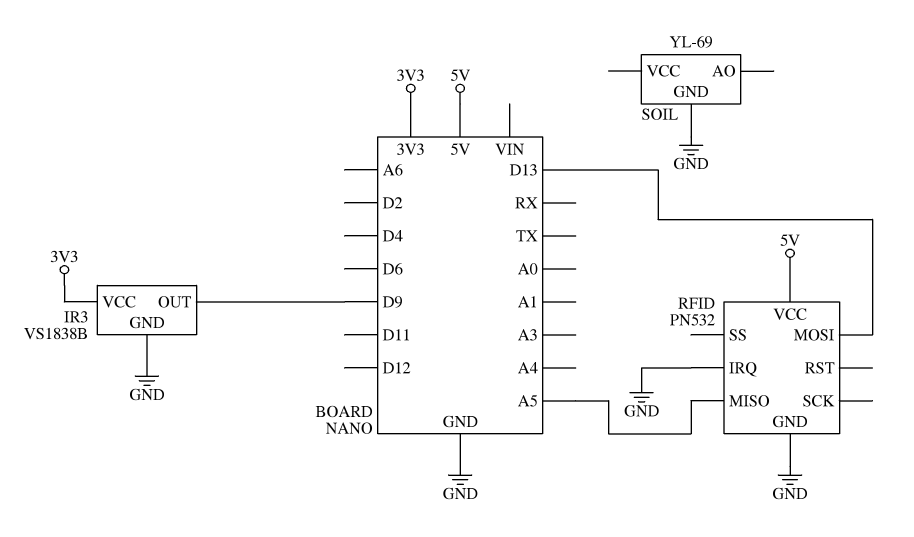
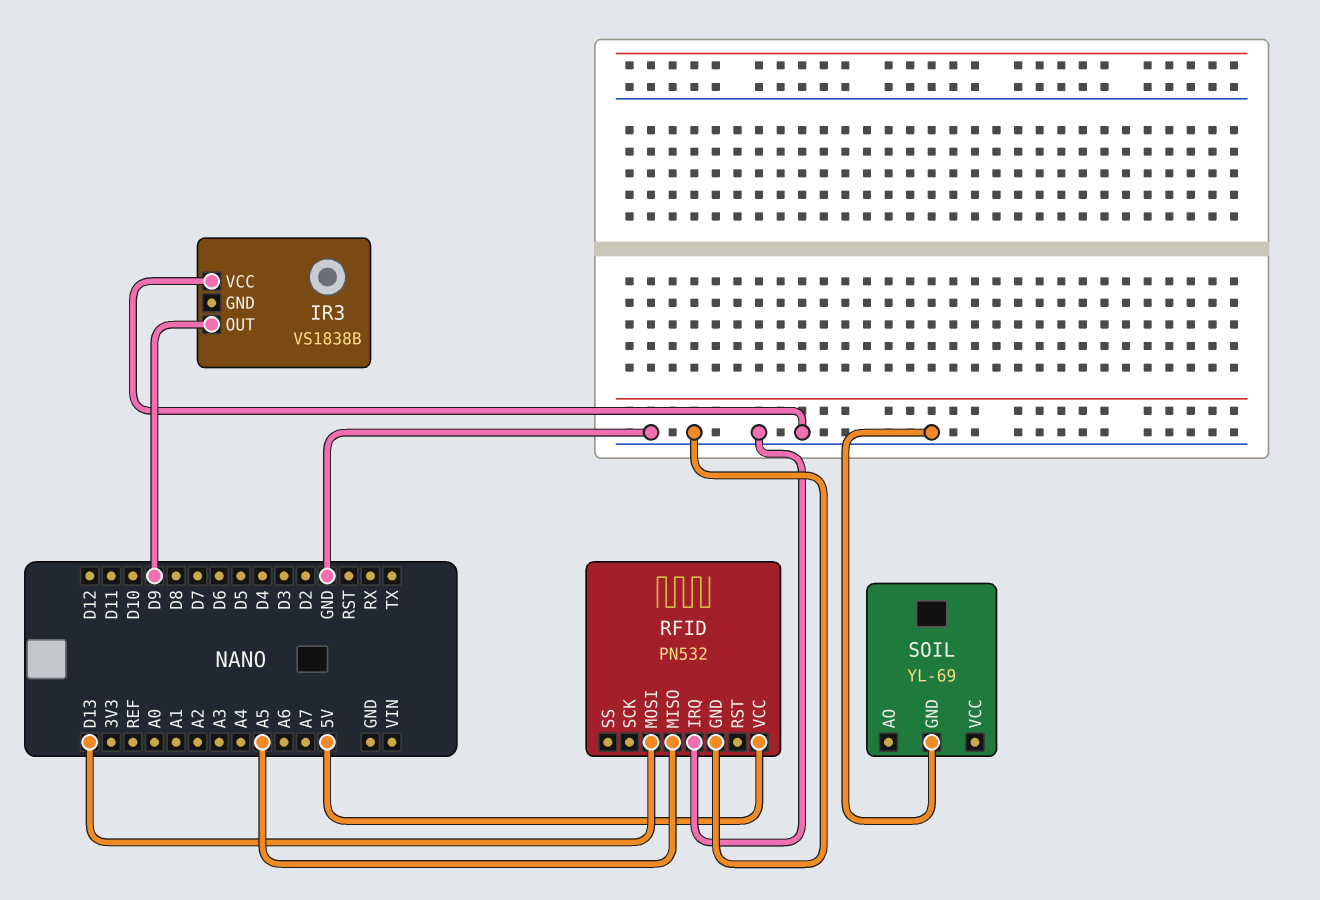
IR3 pin GND: GND -> none
IR3 pin VCC: 3V3 -> GND

